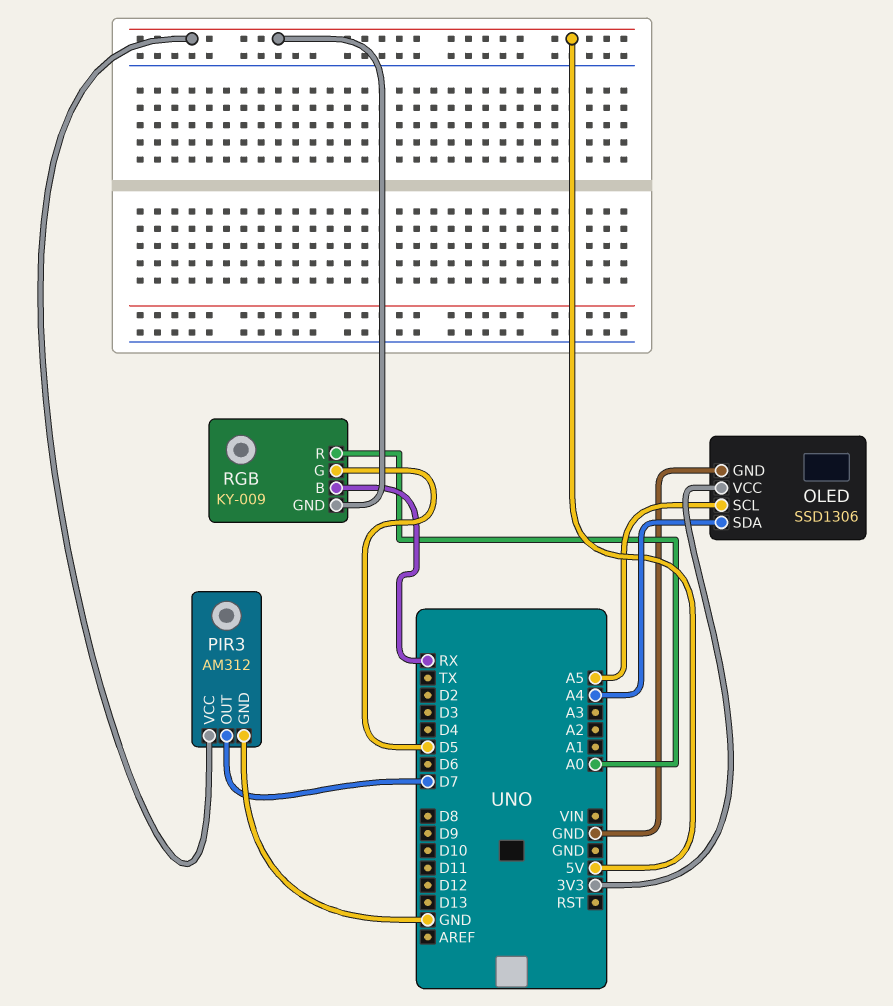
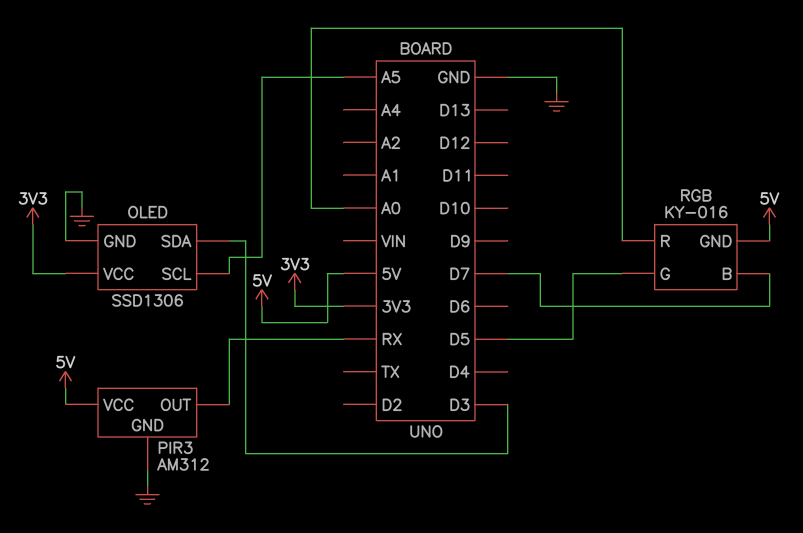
OLED pin SDA: A4 -> D3
PIR3 pin OUT: D7 -> RX
RGB: KY-009 -> KY-016
RGB pin B: RX -> D7

